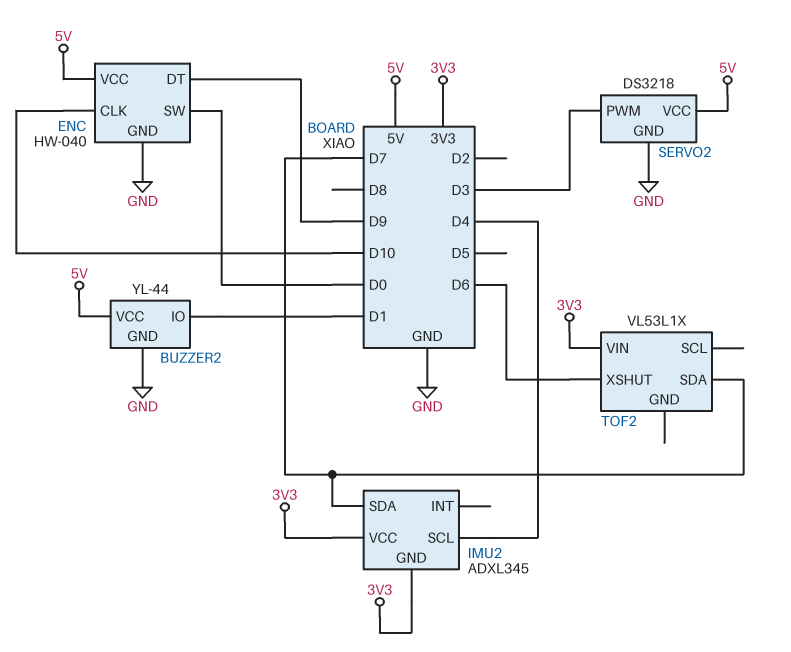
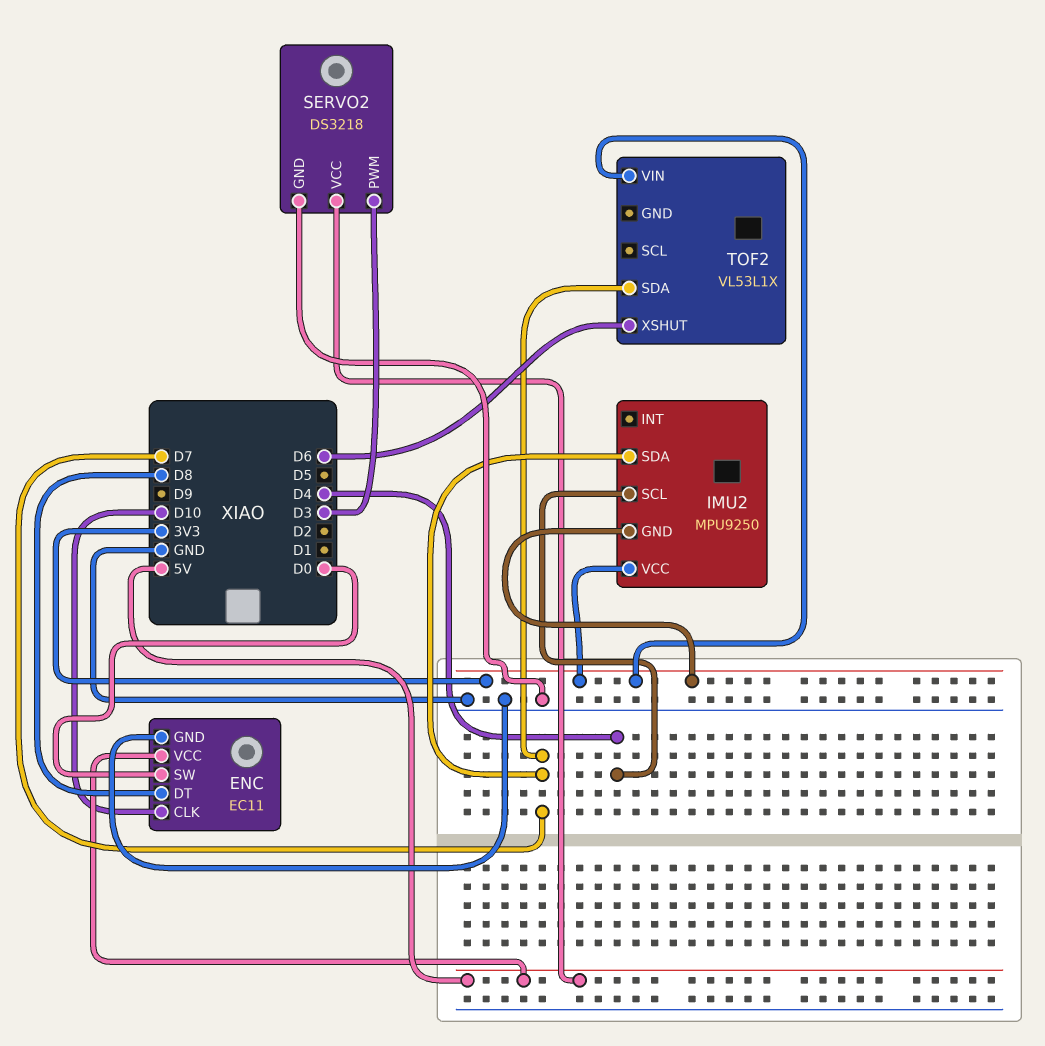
BUZZER2: YL-44 -> none
BUZZER2 pin GND: GND -> none
BUZZER2 pin IO: D1 -> none
BUZZER2 pin VCC: 5V -> none
ENC: HW-040 -> EC11
ENC pin DT: D9 -> D8
IMU2: ADXL345 -> MPU9250

